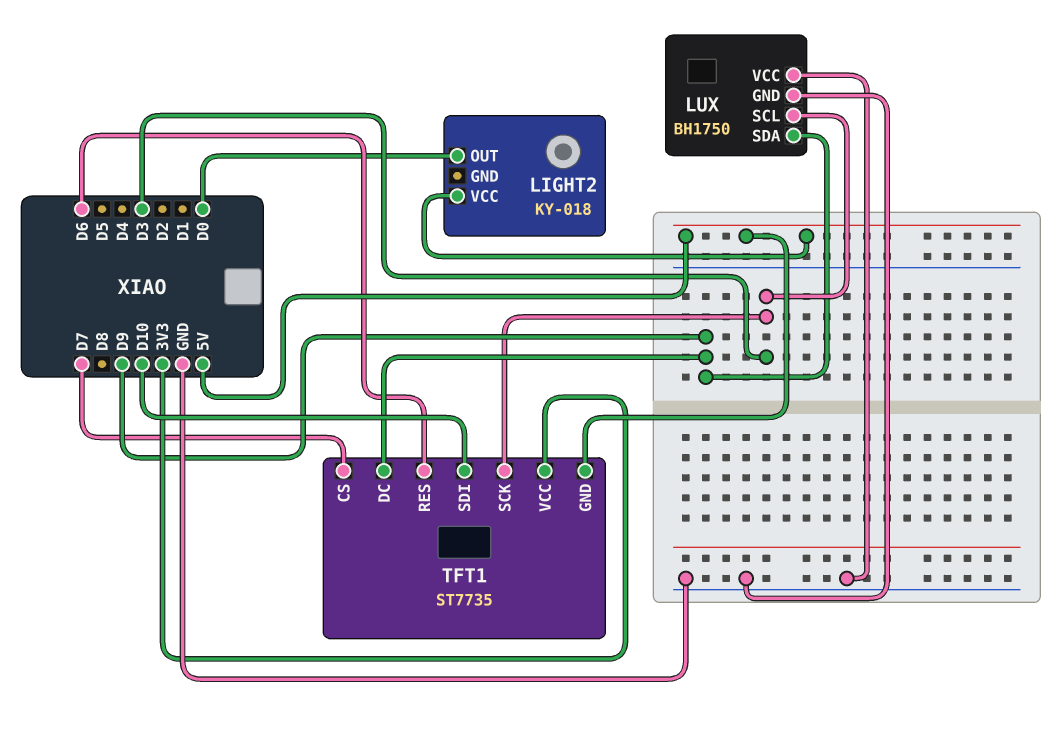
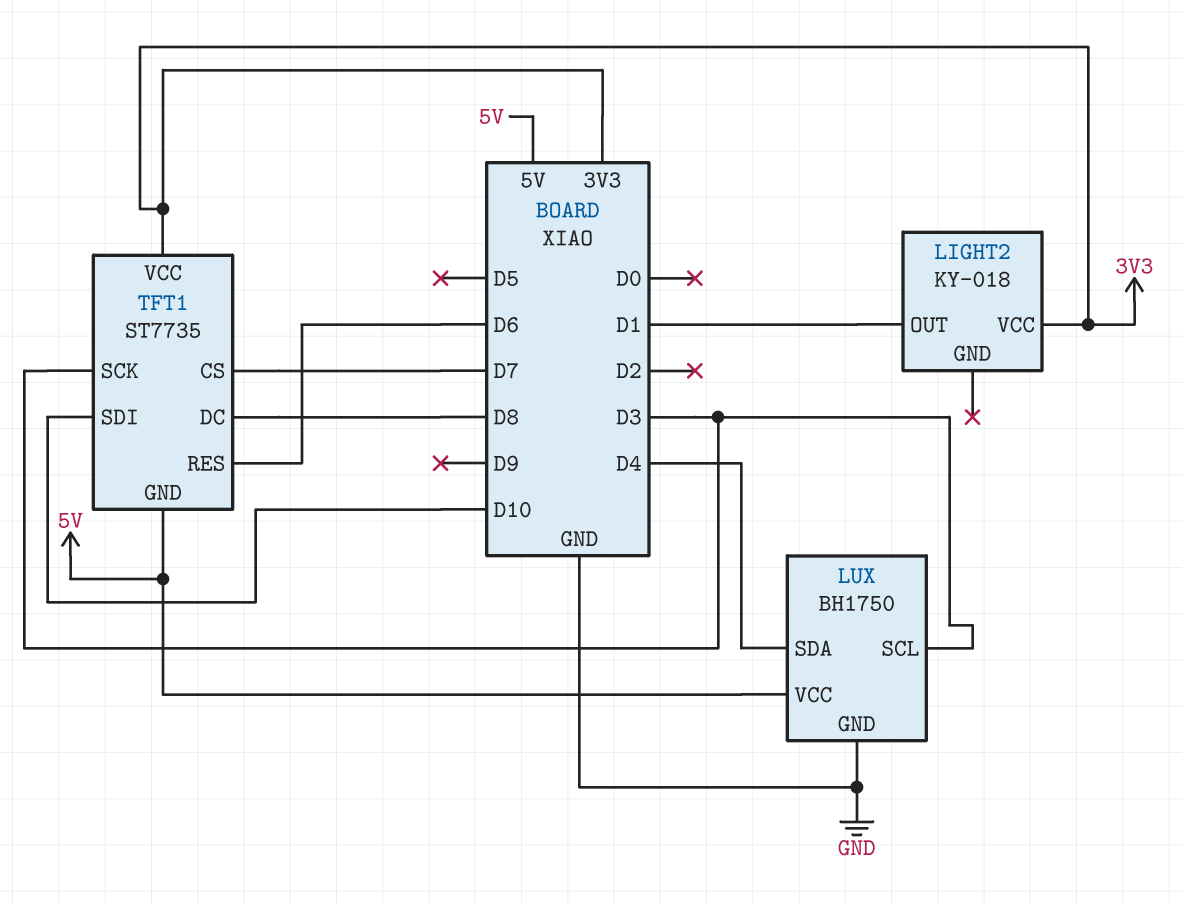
LIGHT2 pin OUT: D0 -> D1
LIGHT2 pin VCC: 5V -> 3V3
LUX pin SDA: D9 -> D4
LUX pin VCC: GND -> 5V
TFT1 pin DC: D9 -> D8

